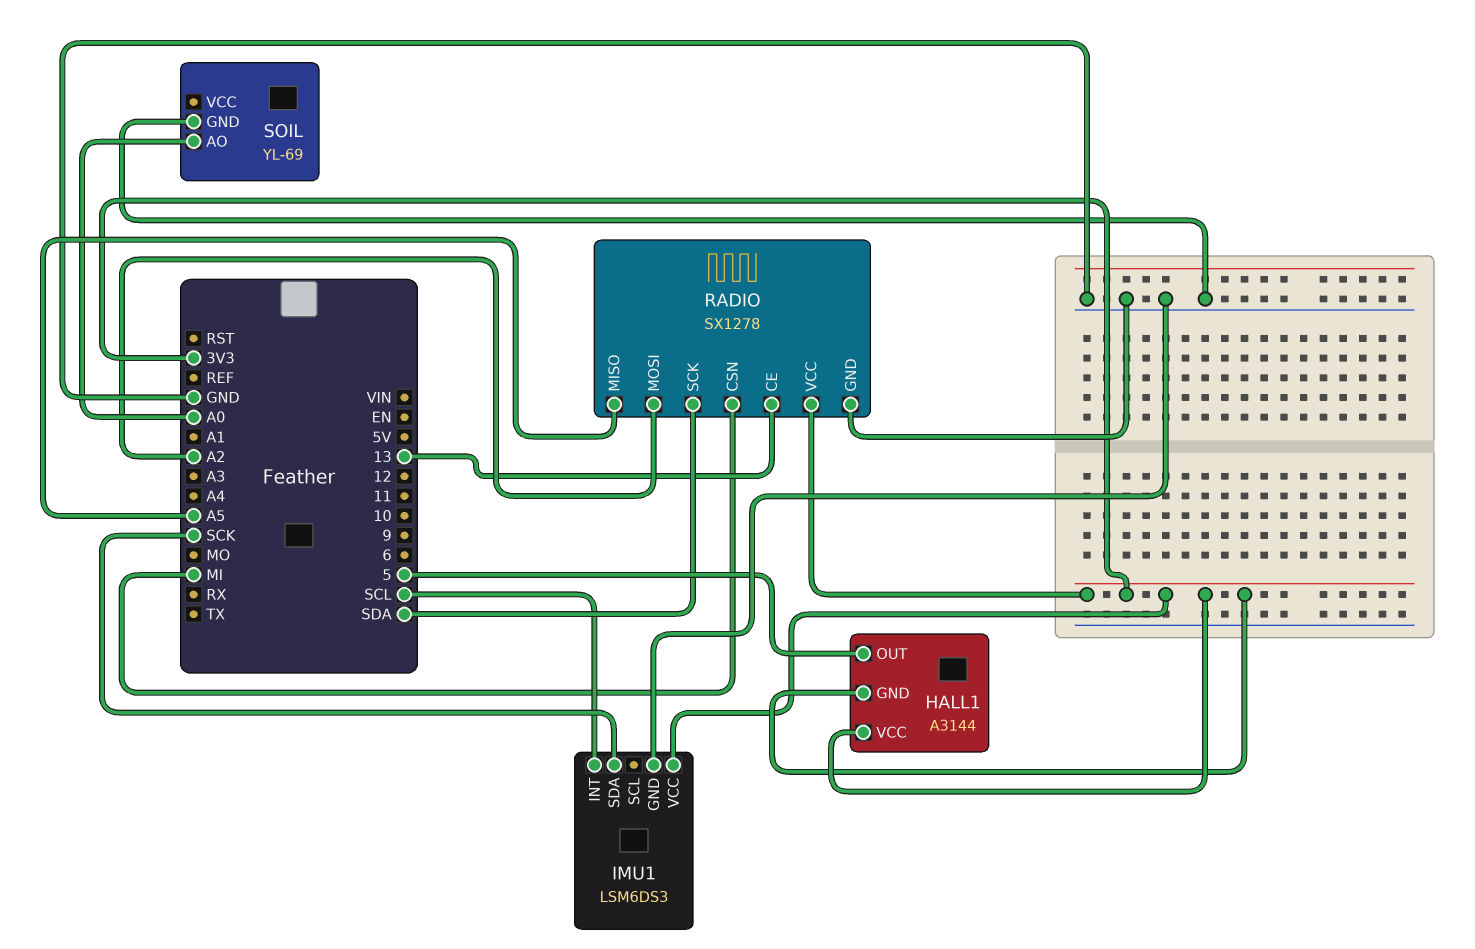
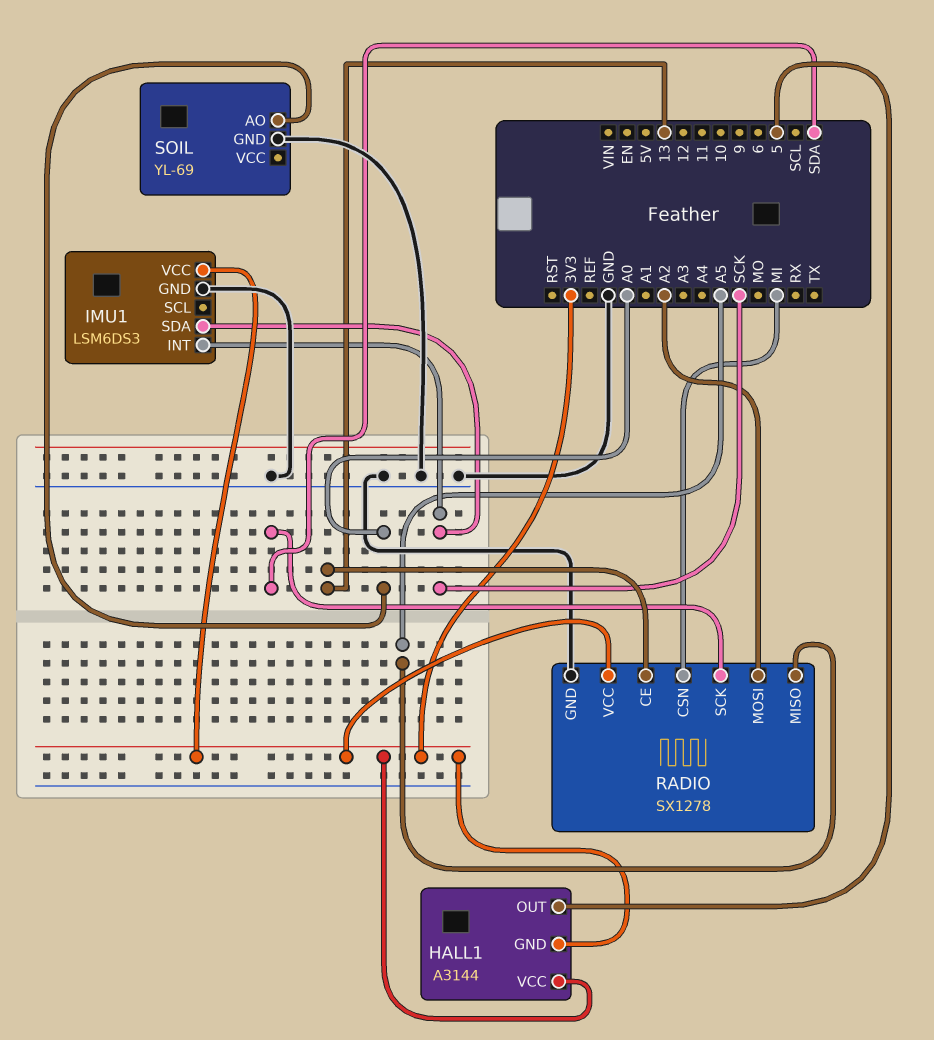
IMU1 pin INT: SCL -> SCK

